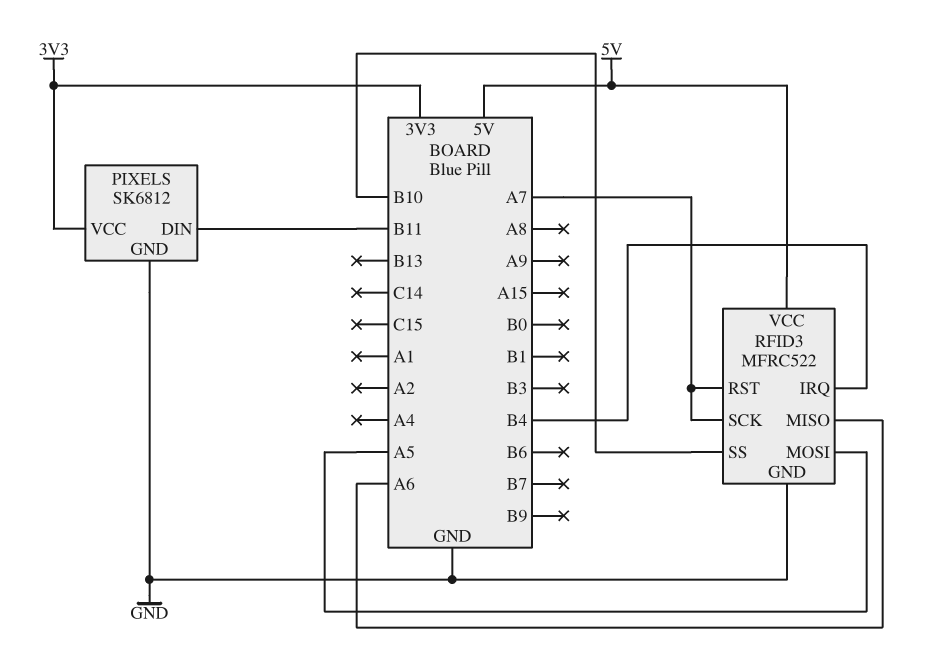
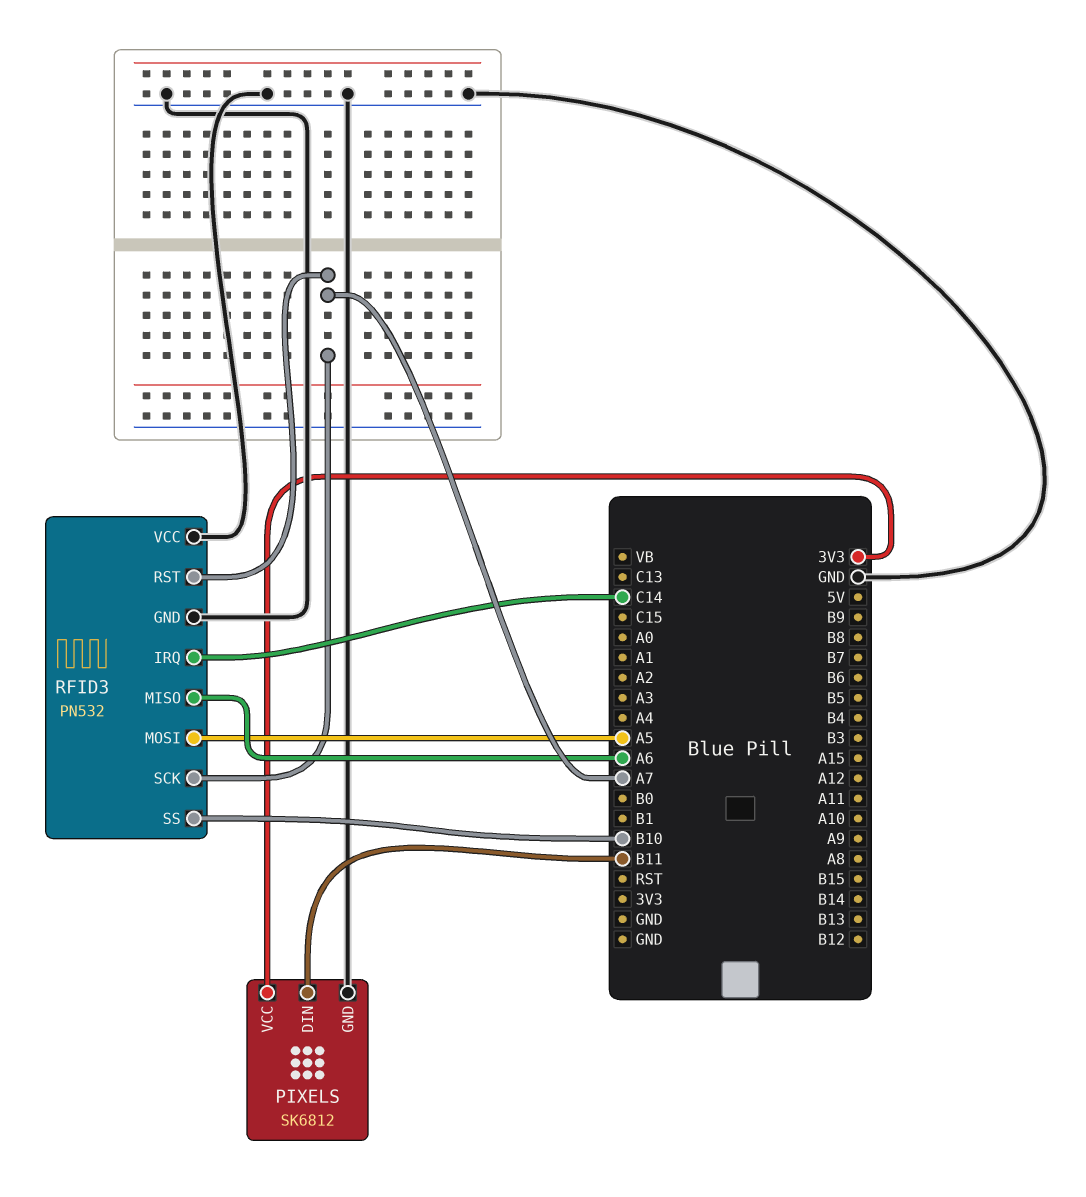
RFID3: MFRC522 -> PN532
RFID3 pin IRQ: B4 -> C14
RFID3 pin VCC: 5V -> GND

